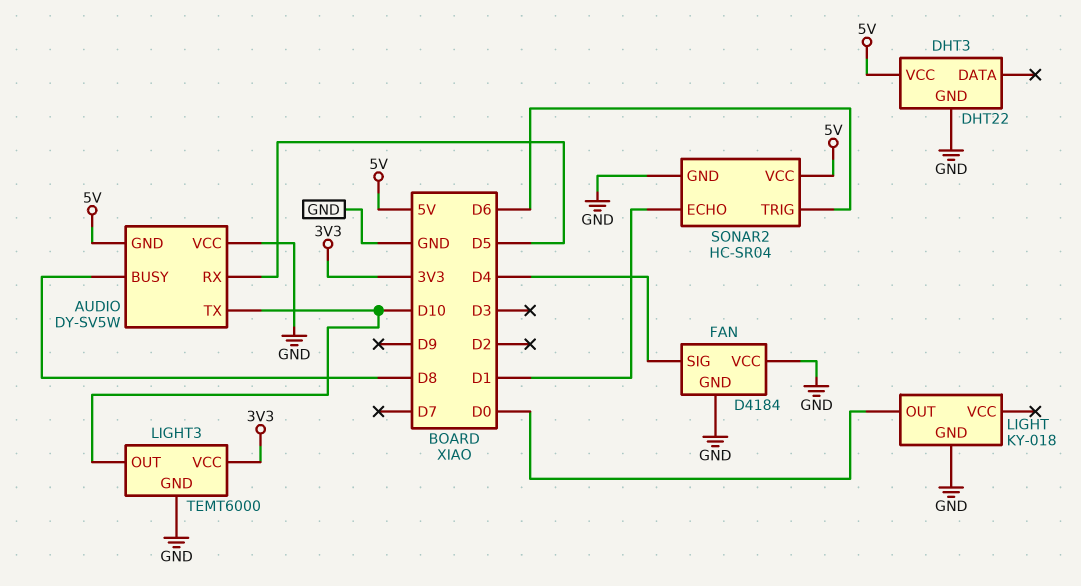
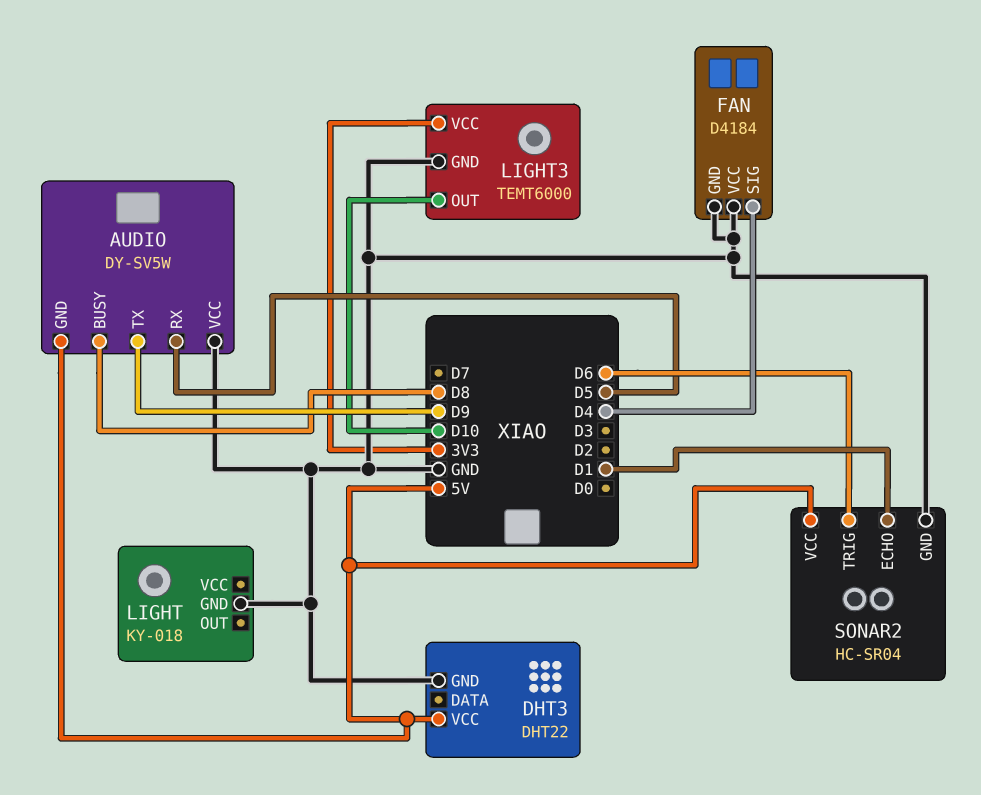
AUDIO pin TX: D10 -> D9
LIGHT pin OUT: D0 -> none

